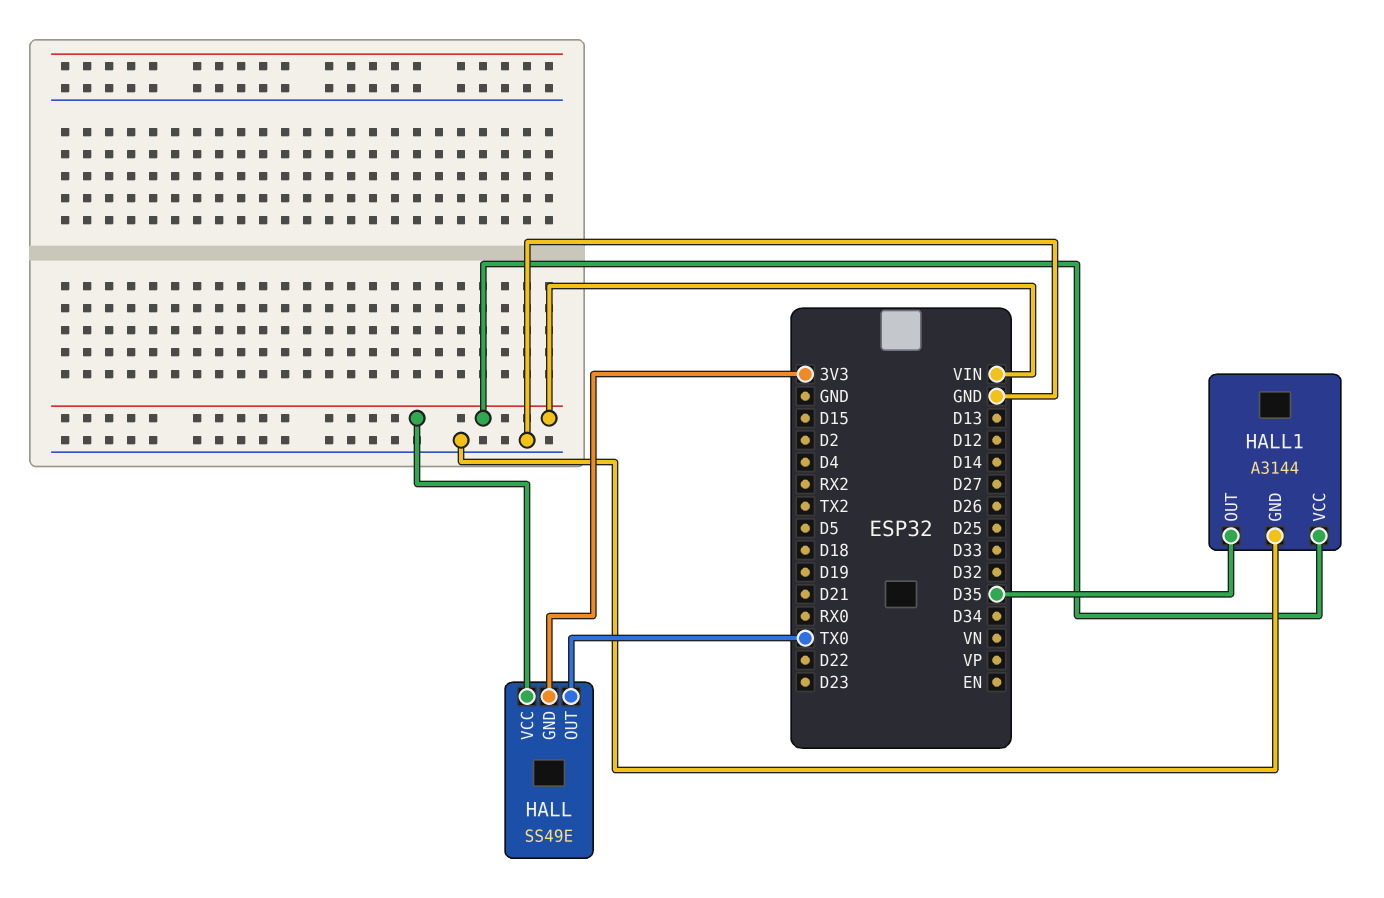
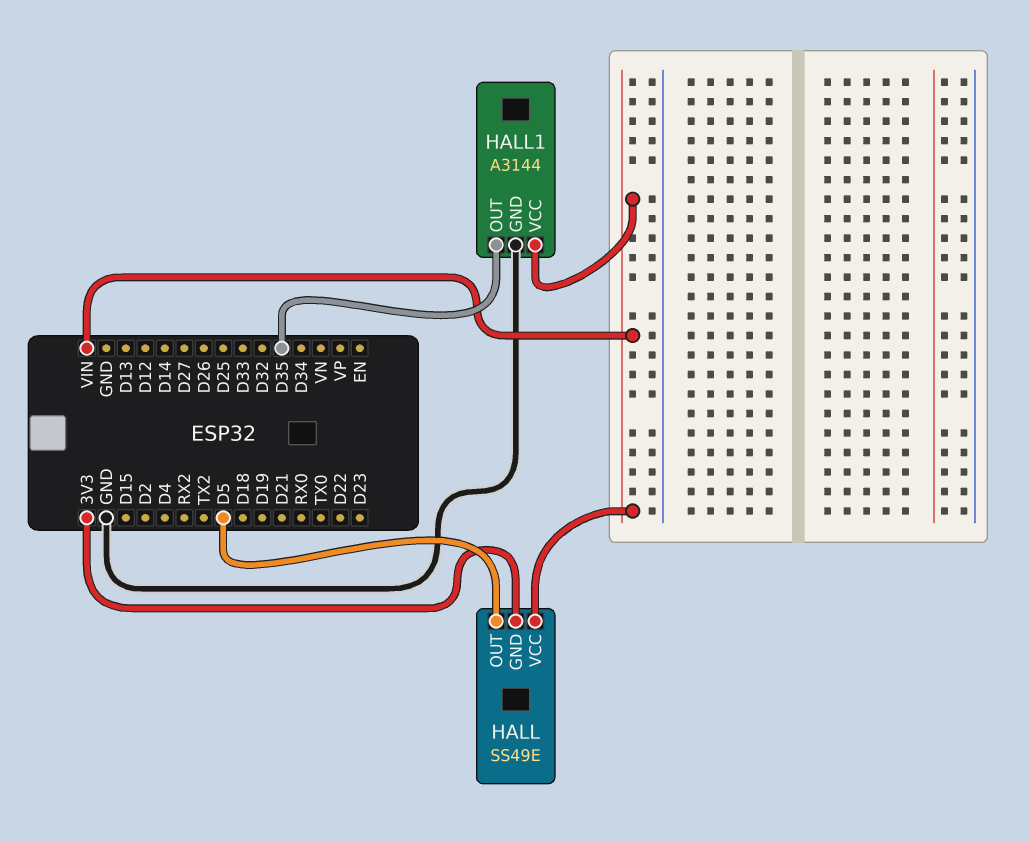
HALL pin OUT: TX0 -> D5

